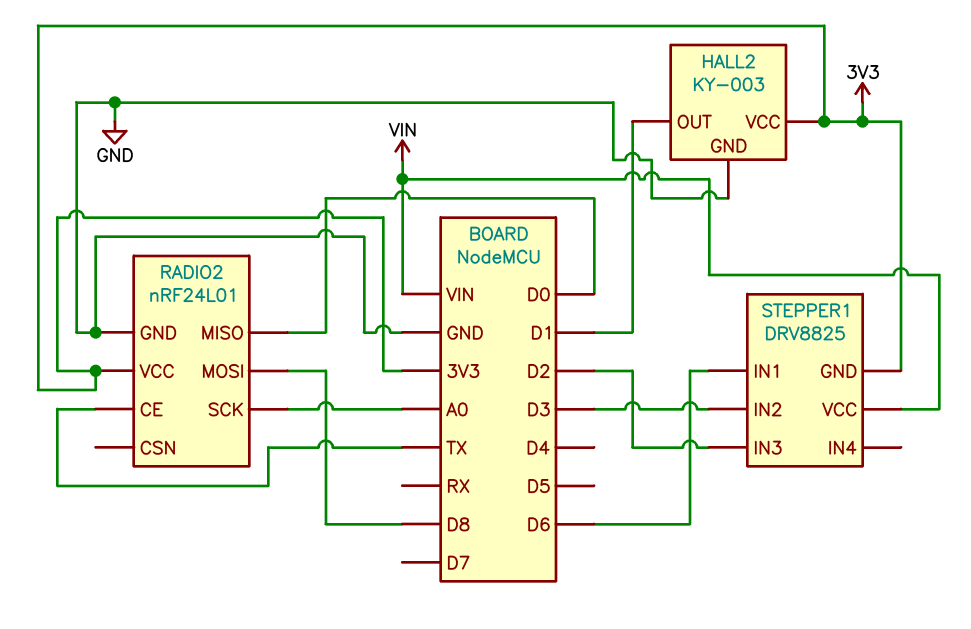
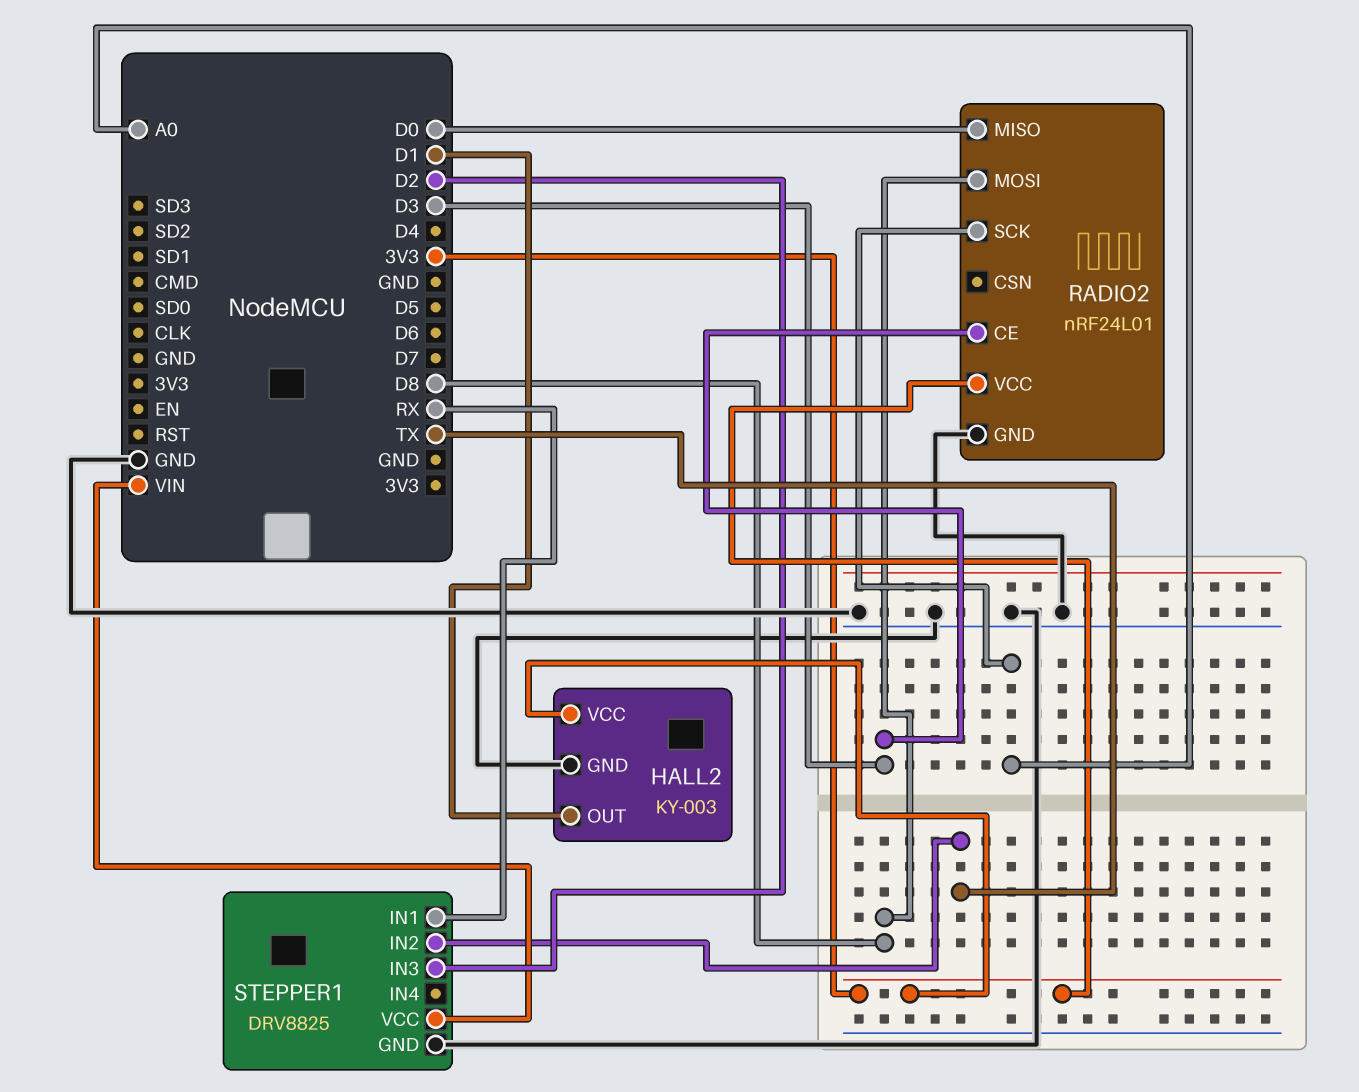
RADIO2 pin CE: TX -> D3
STEPPER1 pin GND: 3V3 -> GND
STEPPER1 pin IN1: D6 -> RX
STEPPER1 pin IN2: D3 -> TX

